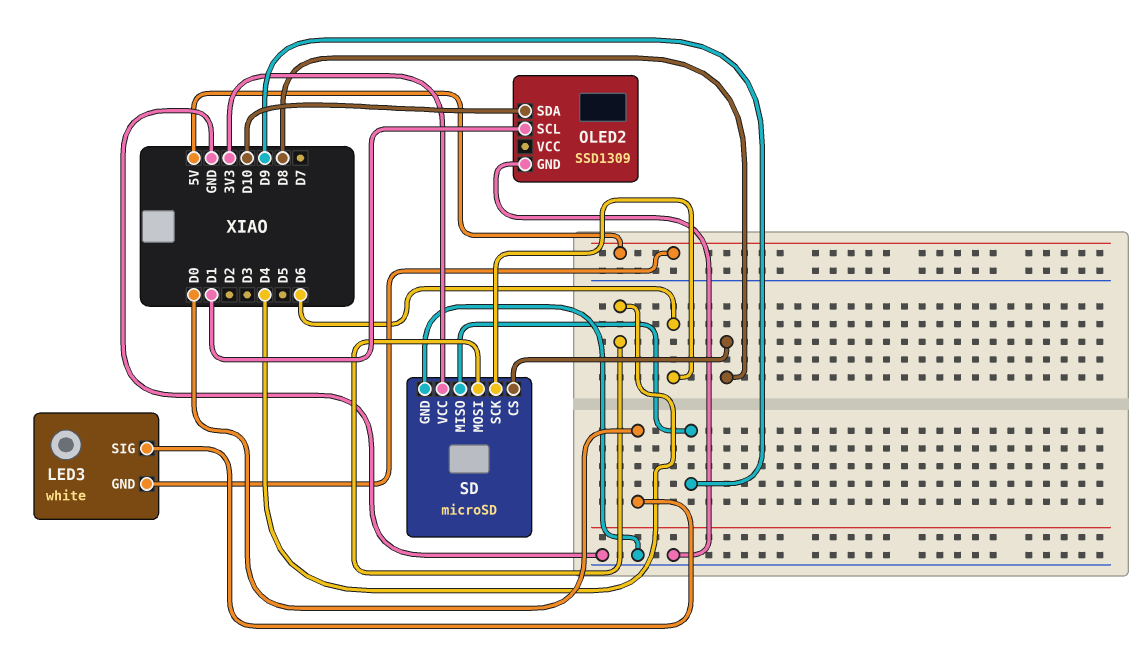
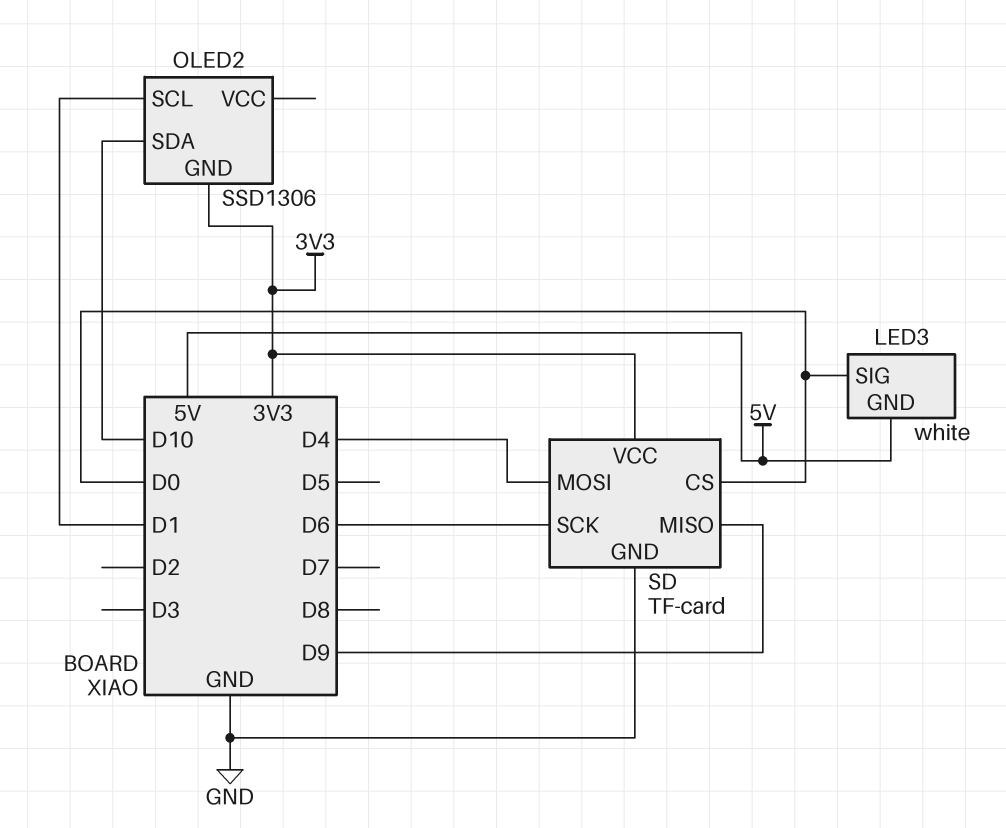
OLED2: SSD1309 -> SSD1306
OLED2 pin GND: GND -> 3V3
SD: microSD -> TF-card
SD pin CS: D8 -> D0

